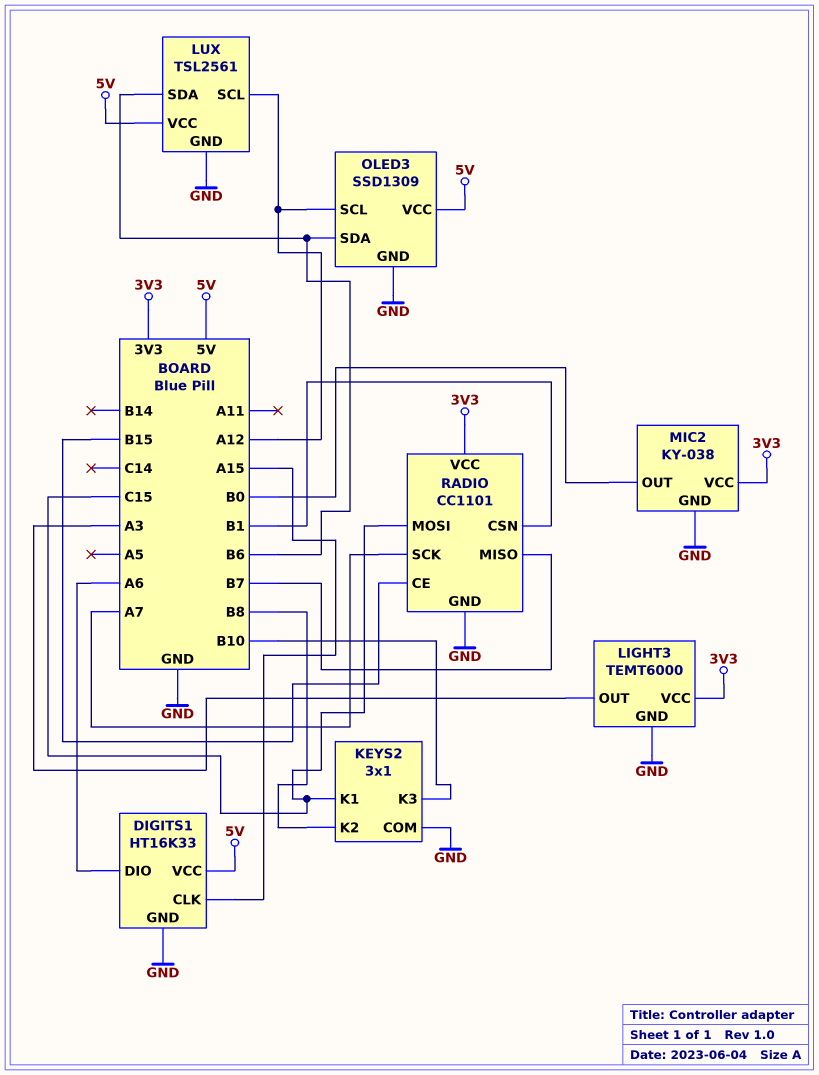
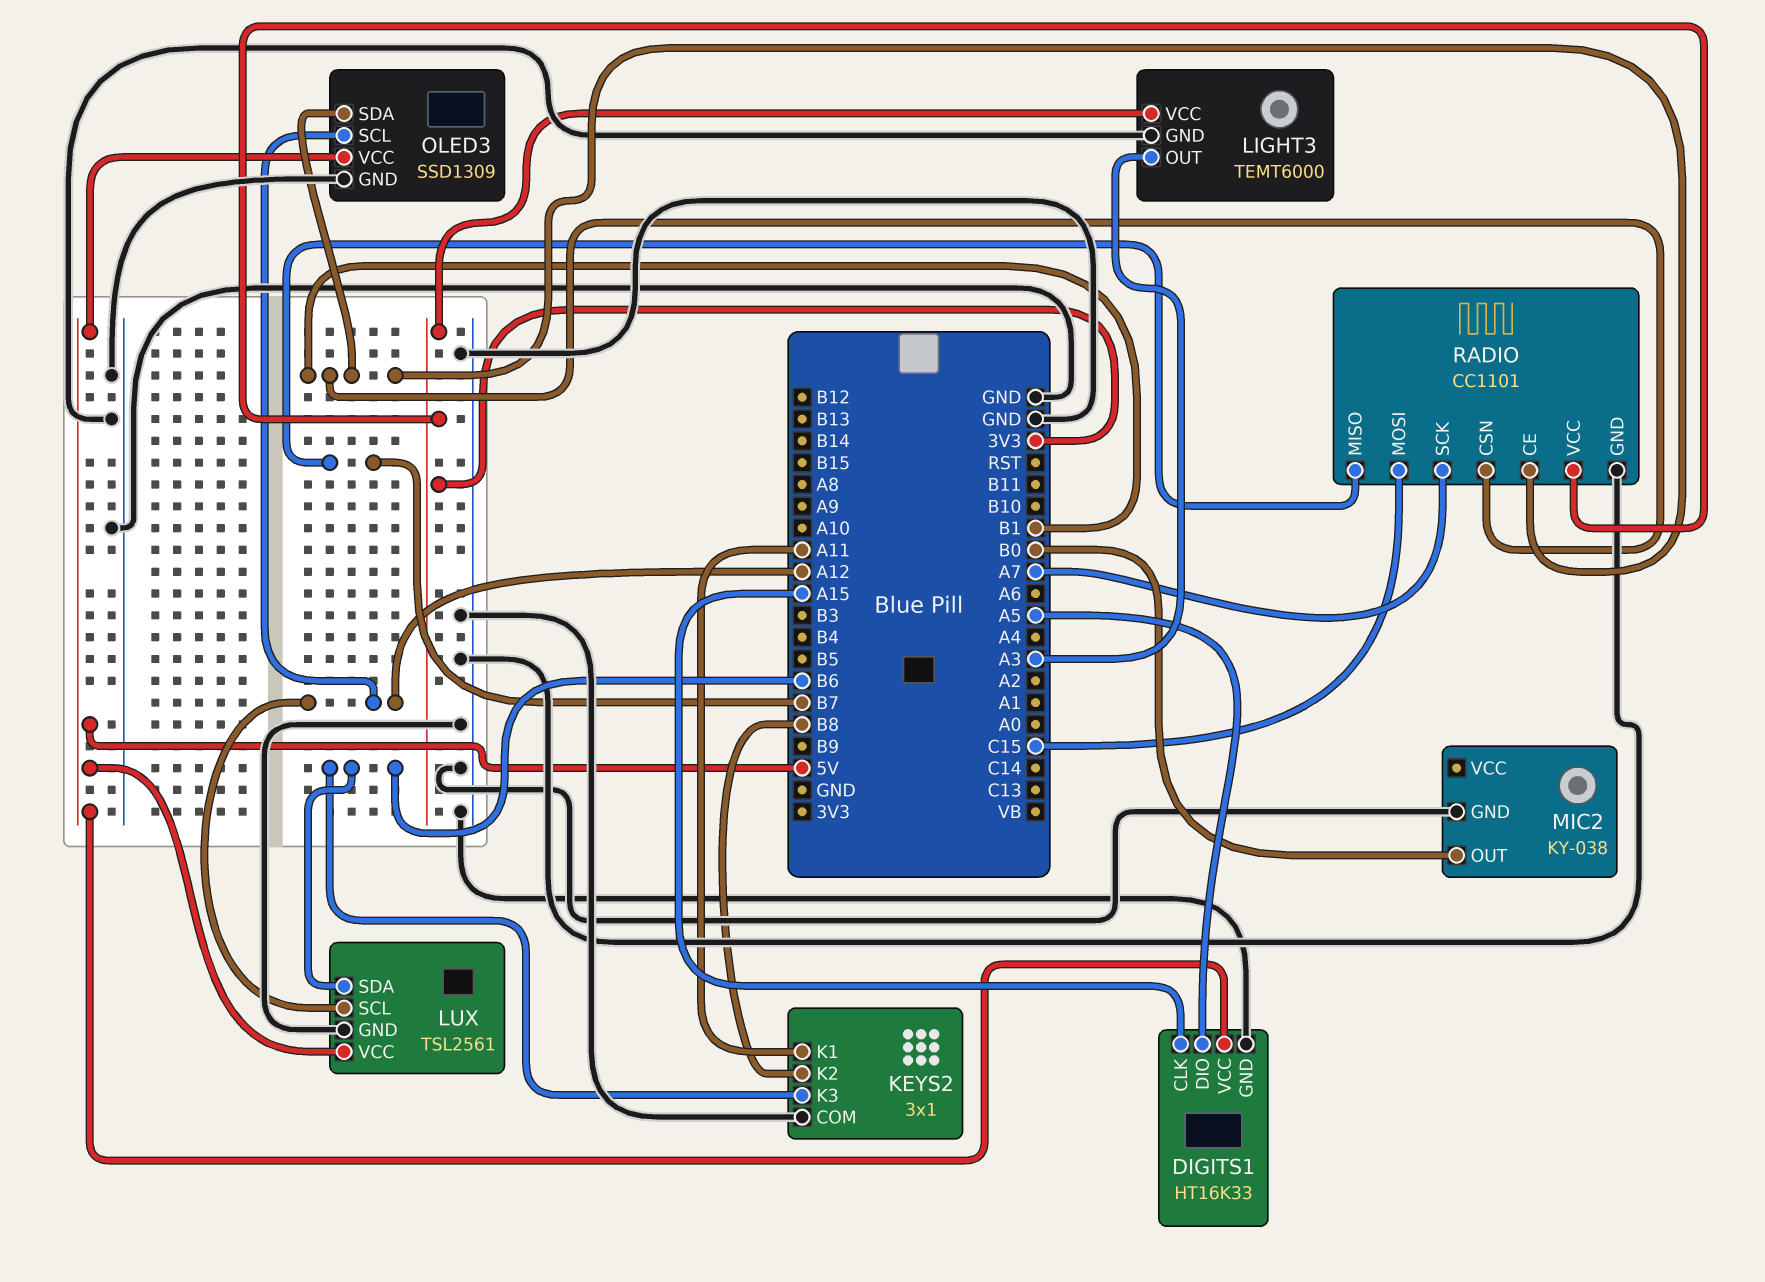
DIGITS1 pin DIO: A6 -> A5
KEYS2 pin K1: C15 -> A11
KEYS2 pin K3: B10 -> B6
MIC2 pin VCC: 3V3 -> none
OLED3 pin SDA: B6 -> B1
RADIO pin CE: B15 -> B1

